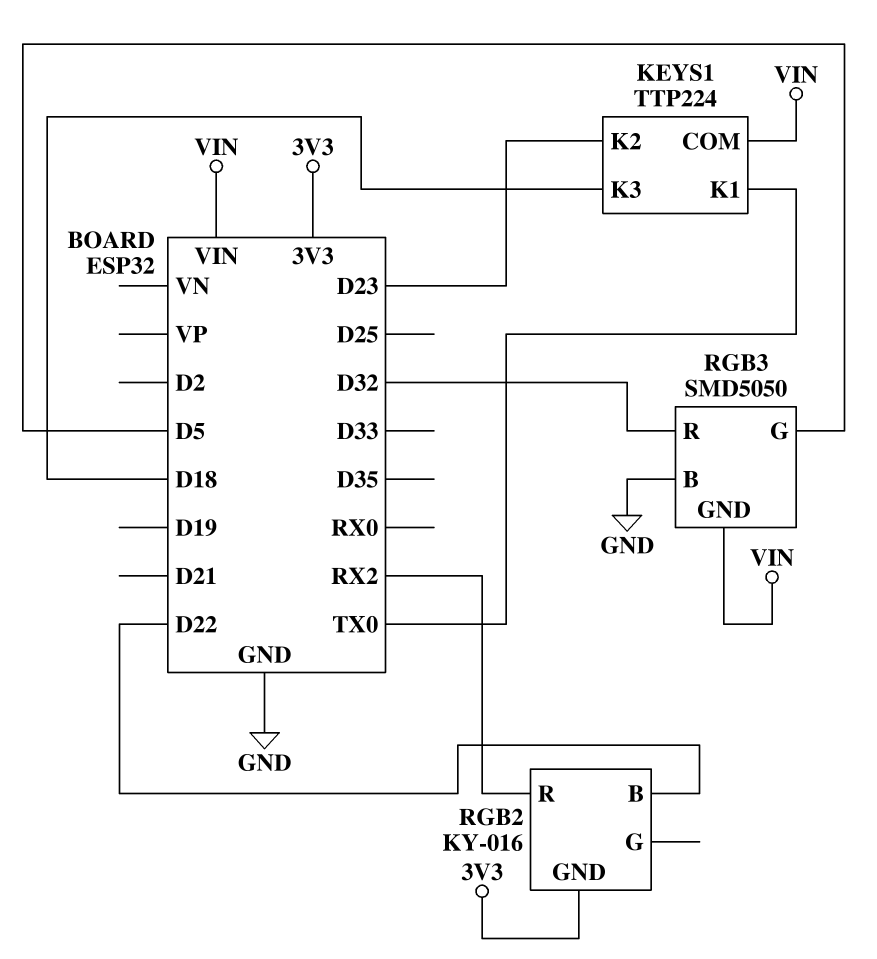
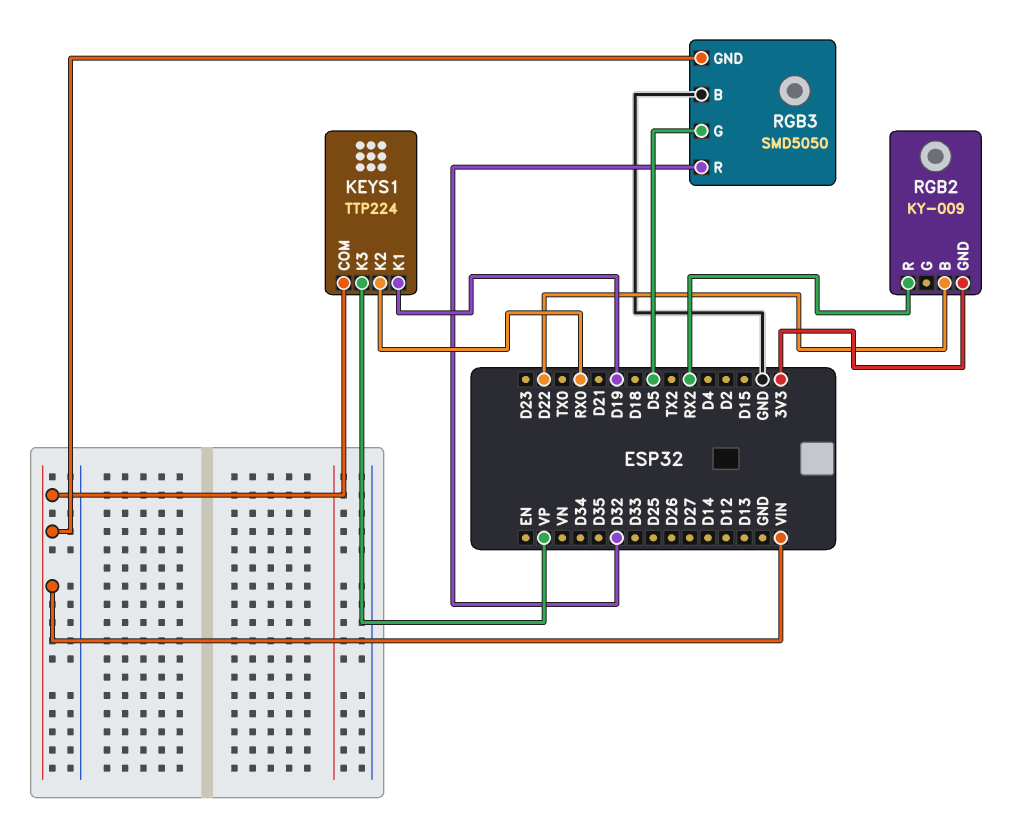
KEYS1 pin K1: TX0 -> D19
KEYS1 pin K2: D23 -> RX0
KEYS1 pin K3: D18 -> VP
RGB2: KY-016 -> KY-009

